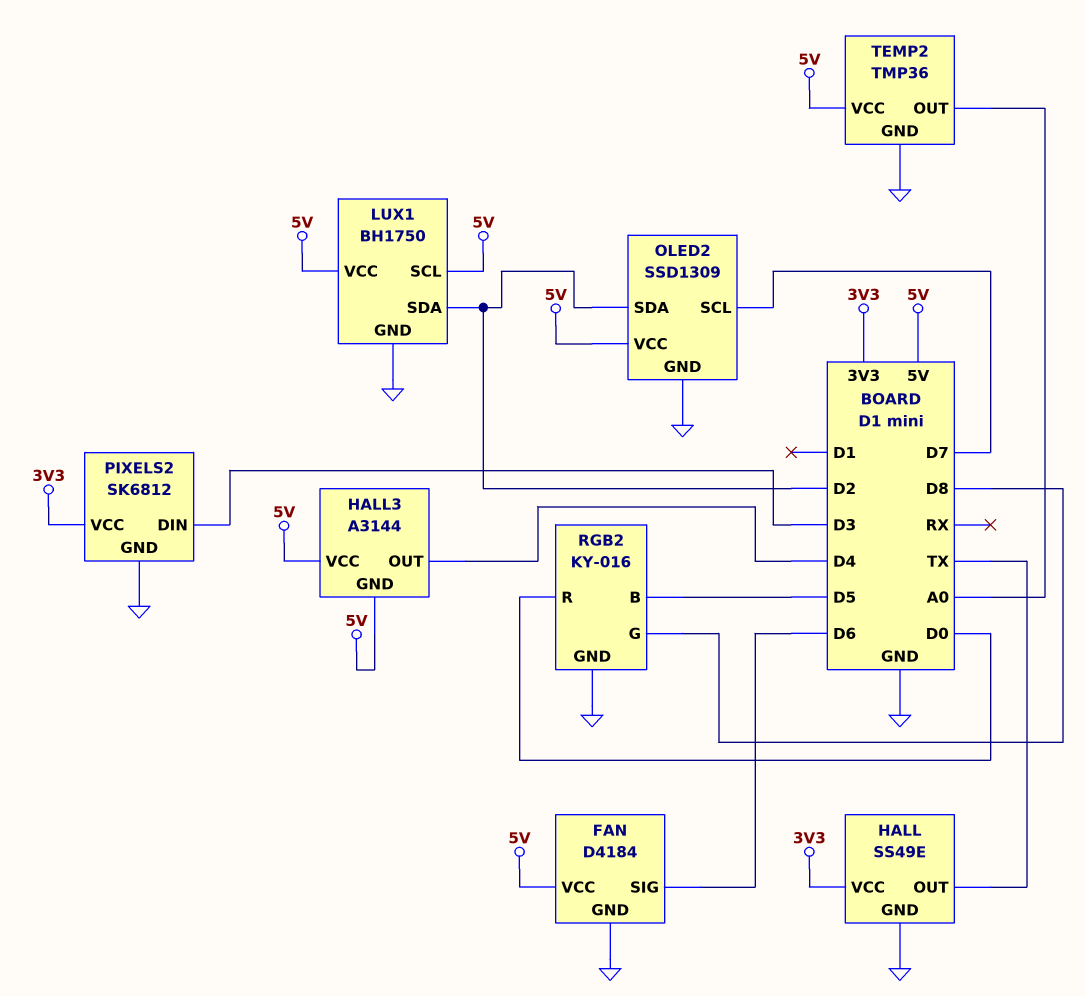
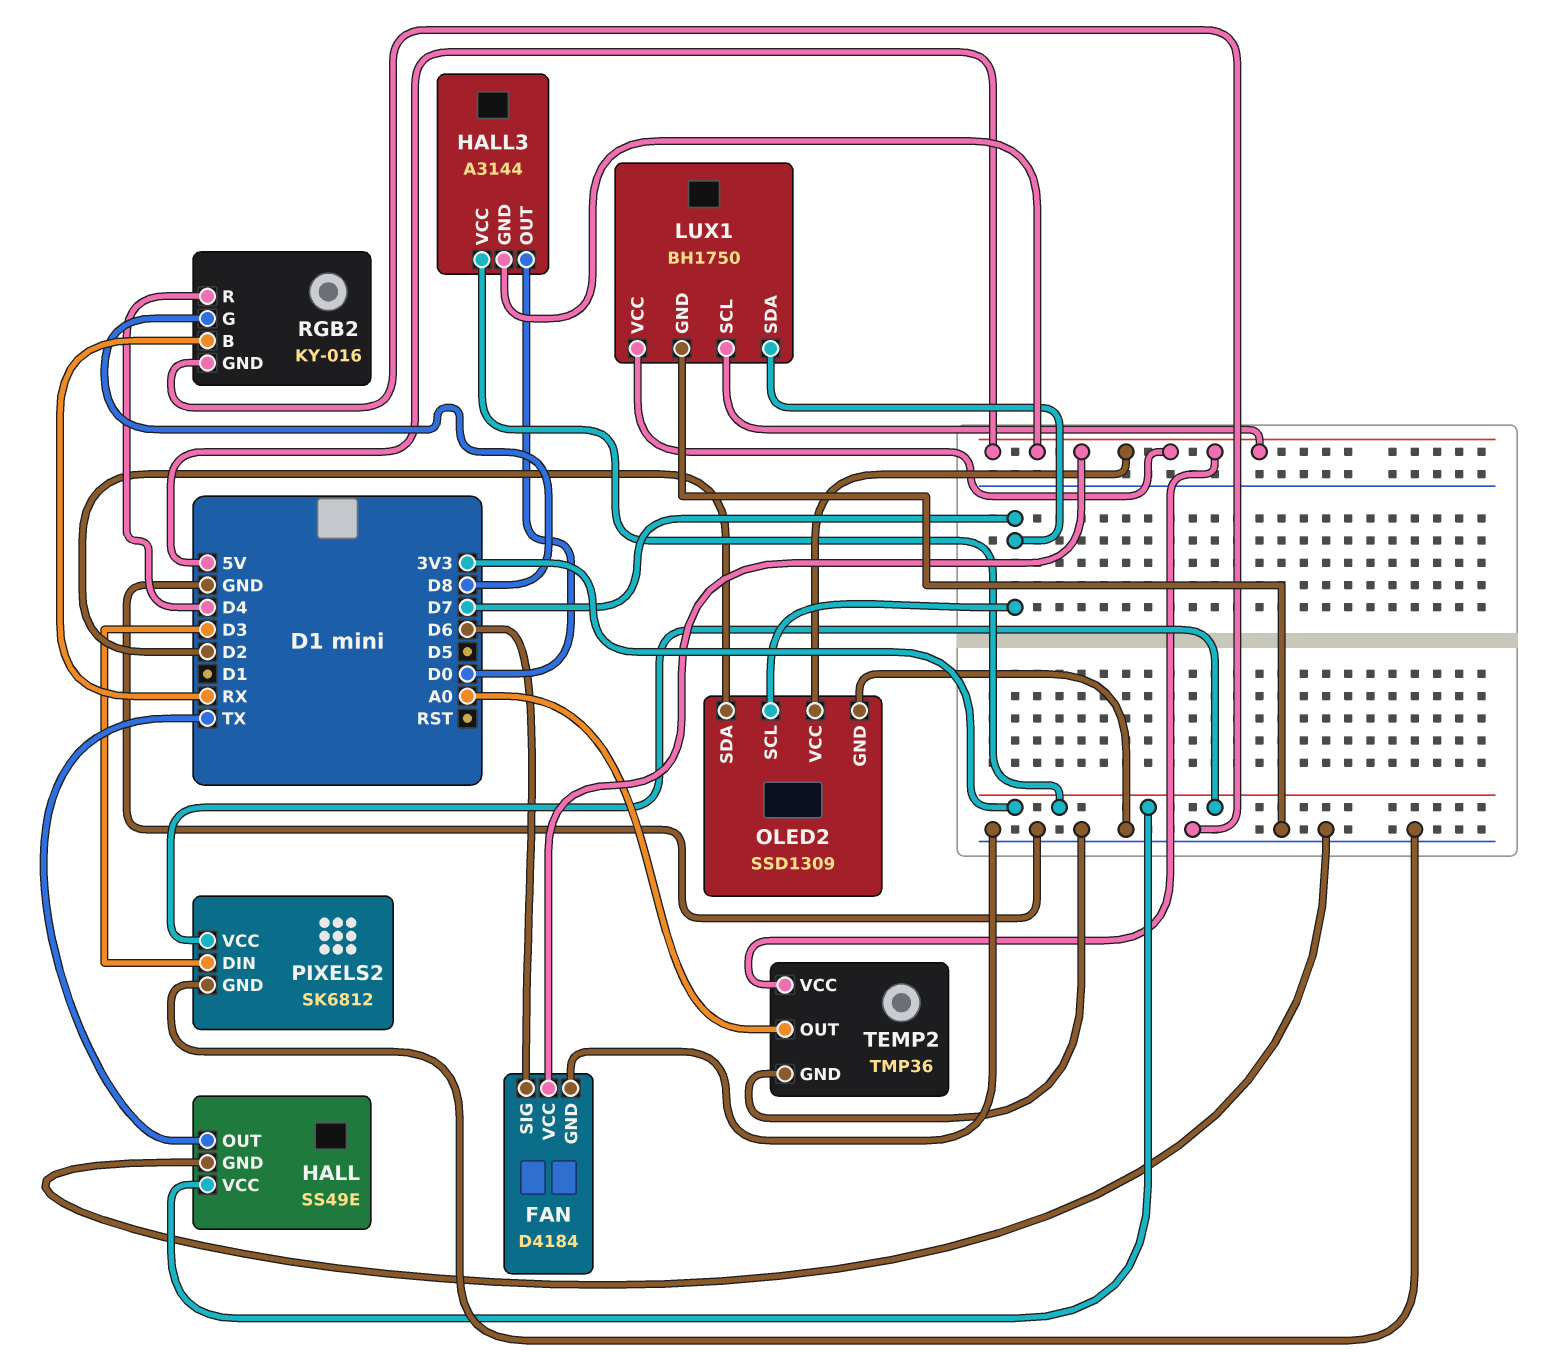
HALL3 pin OUT: D4 -> D0
HALL3 pin VCC: 5V -> 3V3
LUX1 pin SDA: D2 -> D7
RGB2 pin B: D5 -> RX
RGB2 pin R: D0 -> D4

